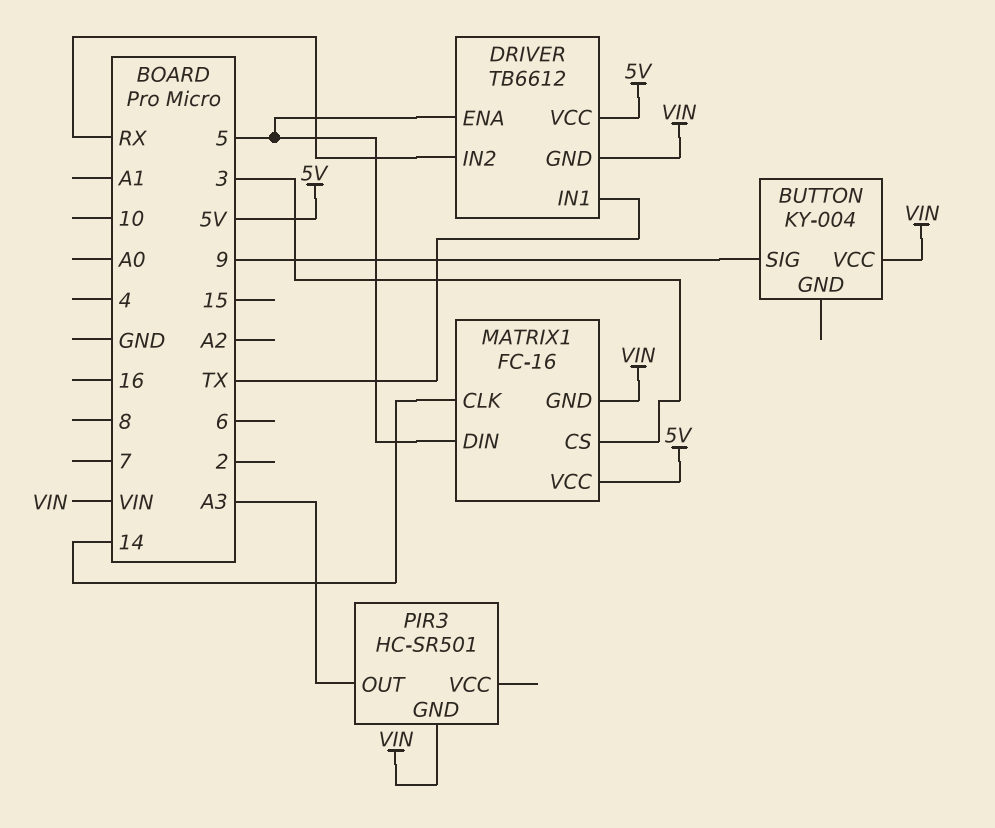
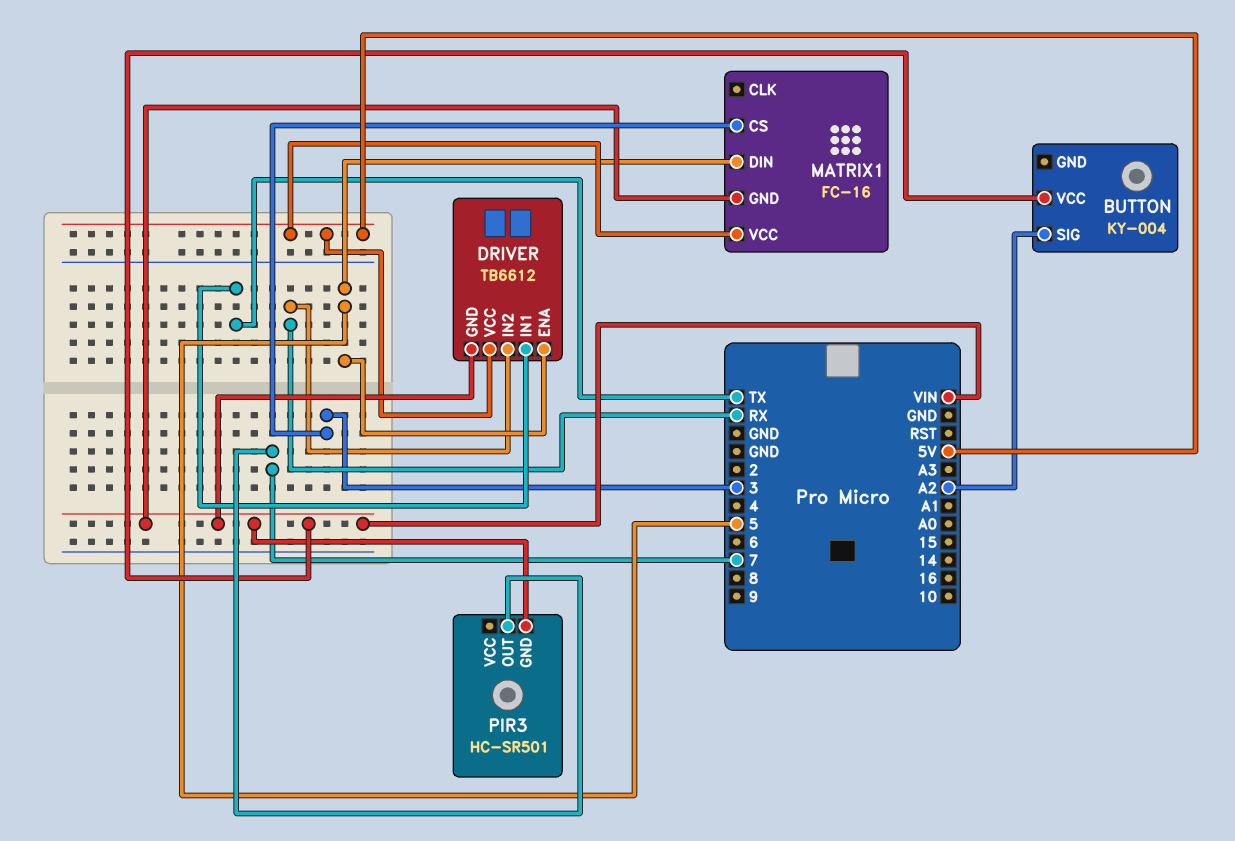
BUTTON pin SIG: 9 -> A2
MATRIX1 pin CLK: 14 -> none
PIR3 pin OUT: A3 -> 7

